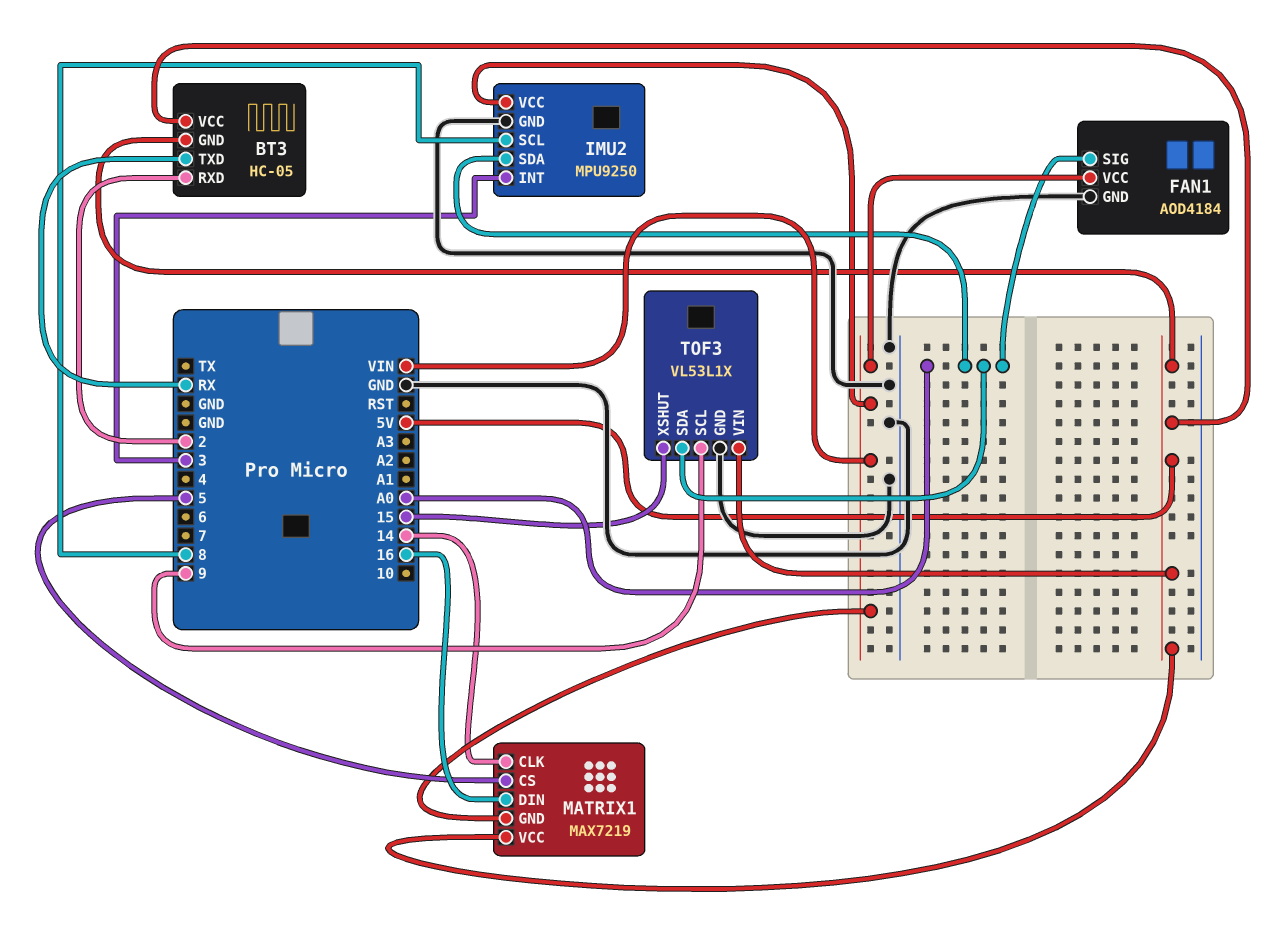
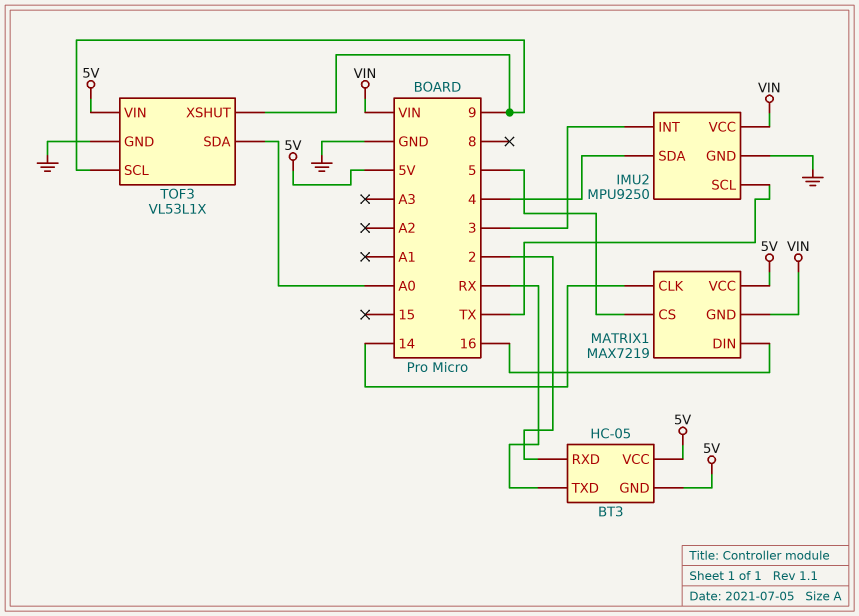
FAN1: AOD4184 -> none
FAN1 pin GND: GND -> none
FAN1 pin SIG: A0 -> none
FAN1 pin VCC: VIN -> none
IMU2 pin SCL: 8 -> TX
IMU2 pin SDA: A0 -> 4
TOF3 pin XSHUT: 15 -> 9

